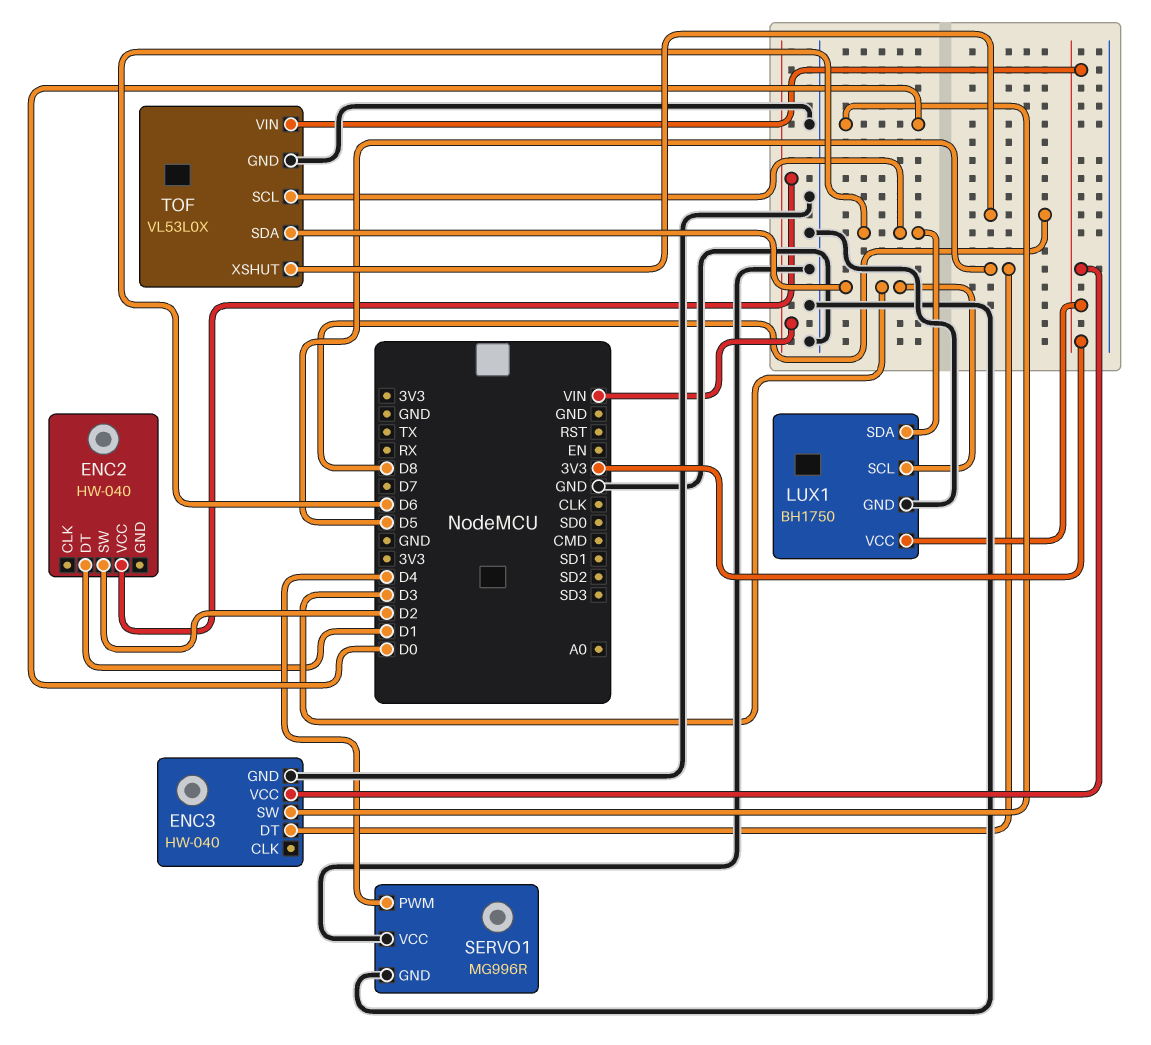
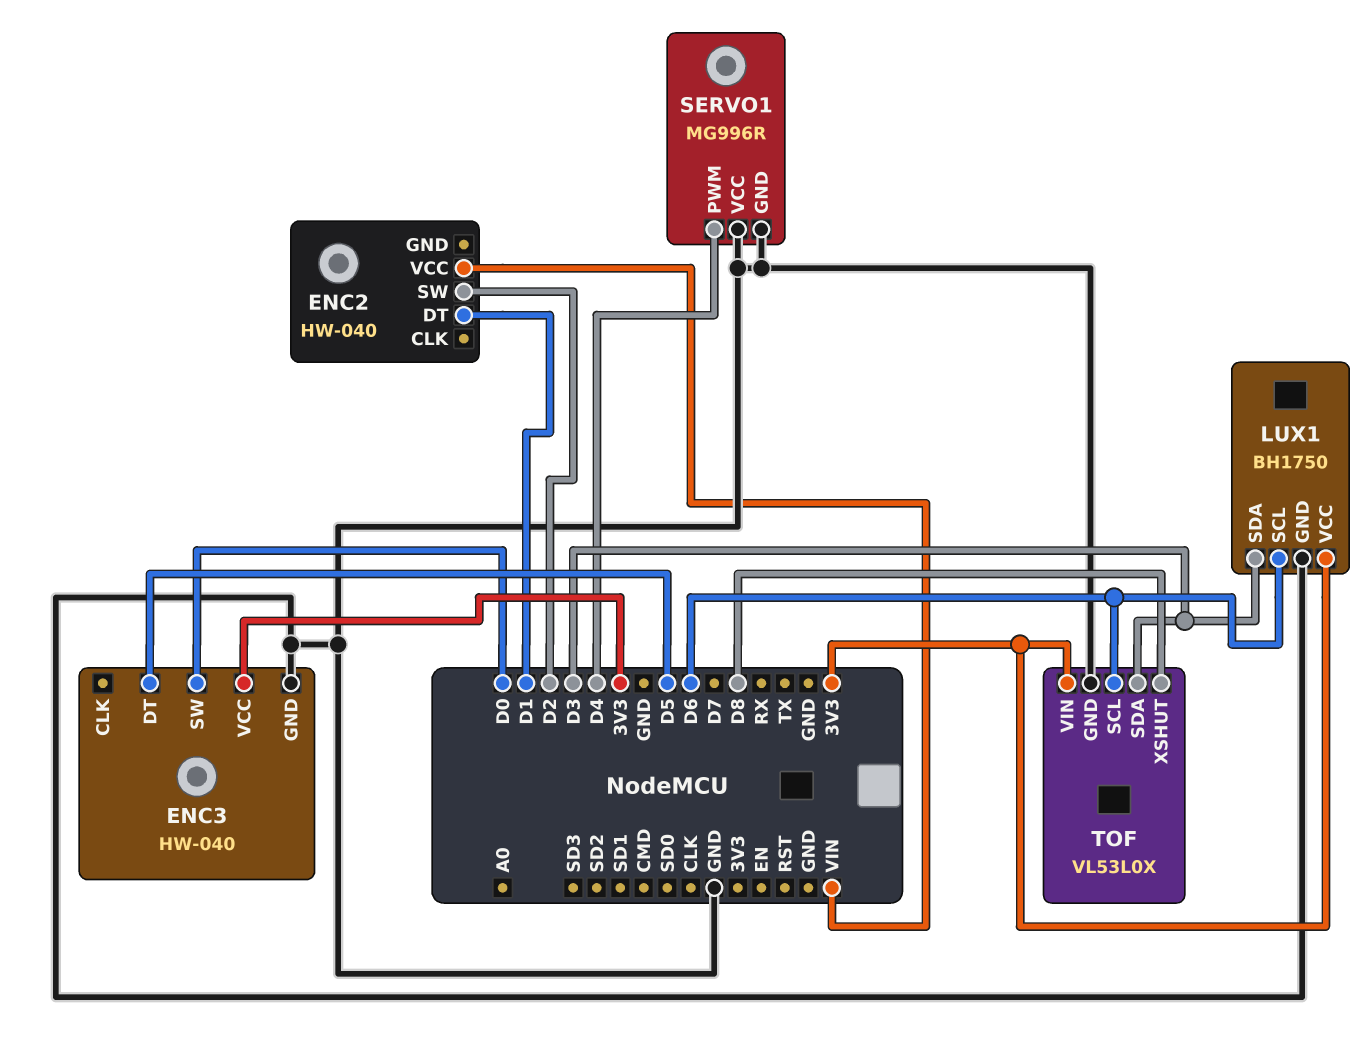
LUX1 pin SCL: D3 -> D6
LUX1 pin SDA: D6 -> D3

